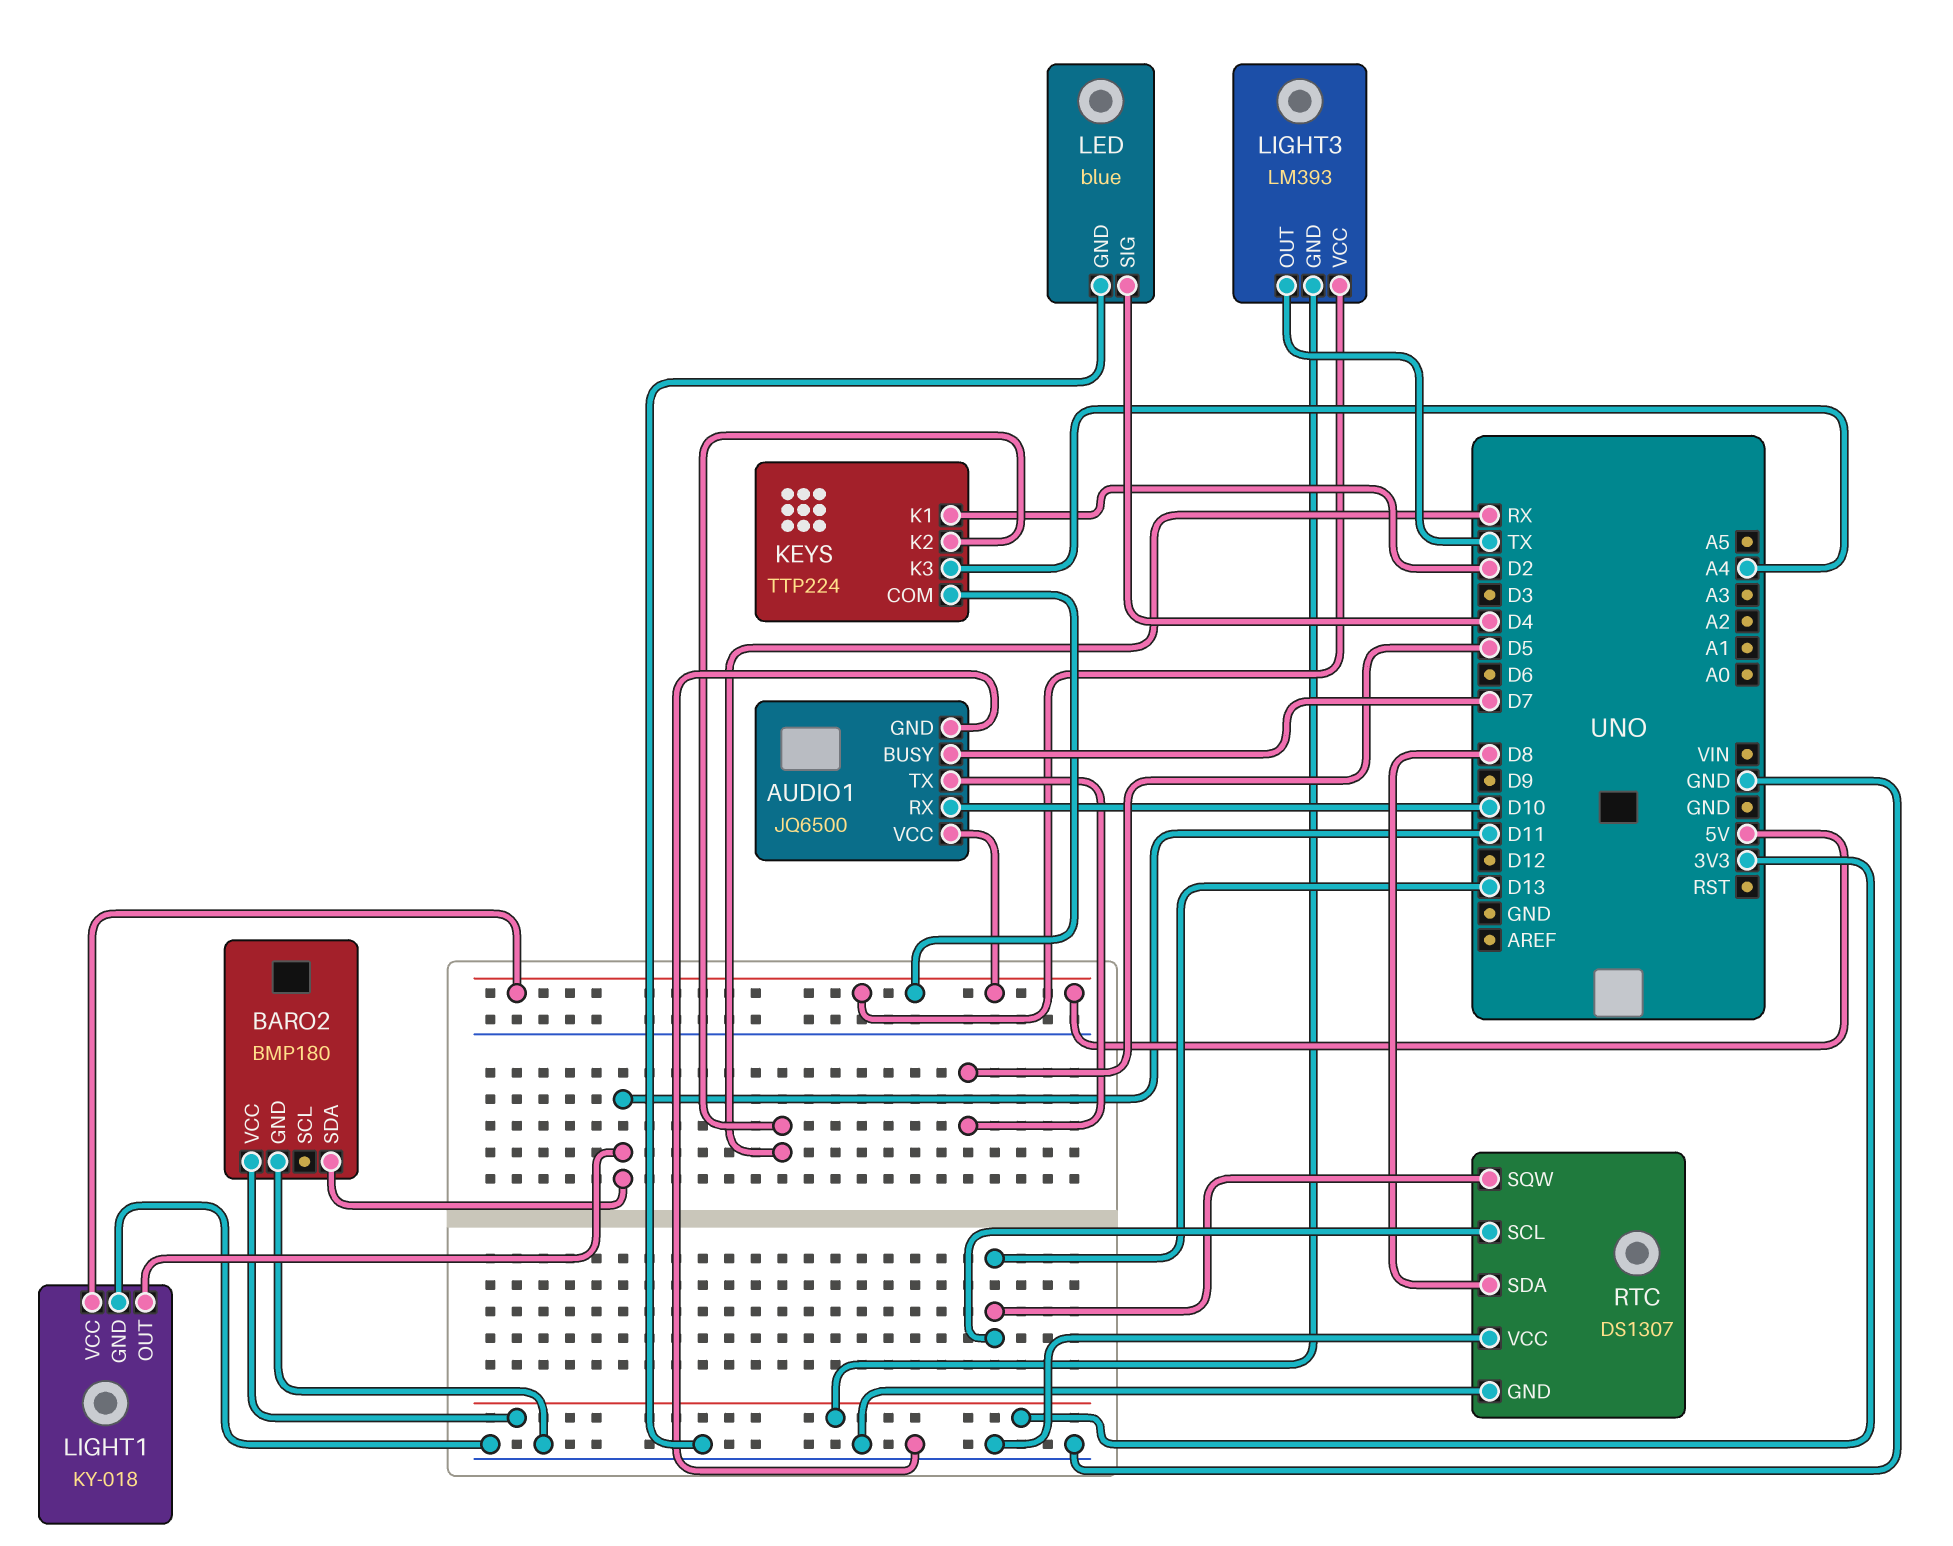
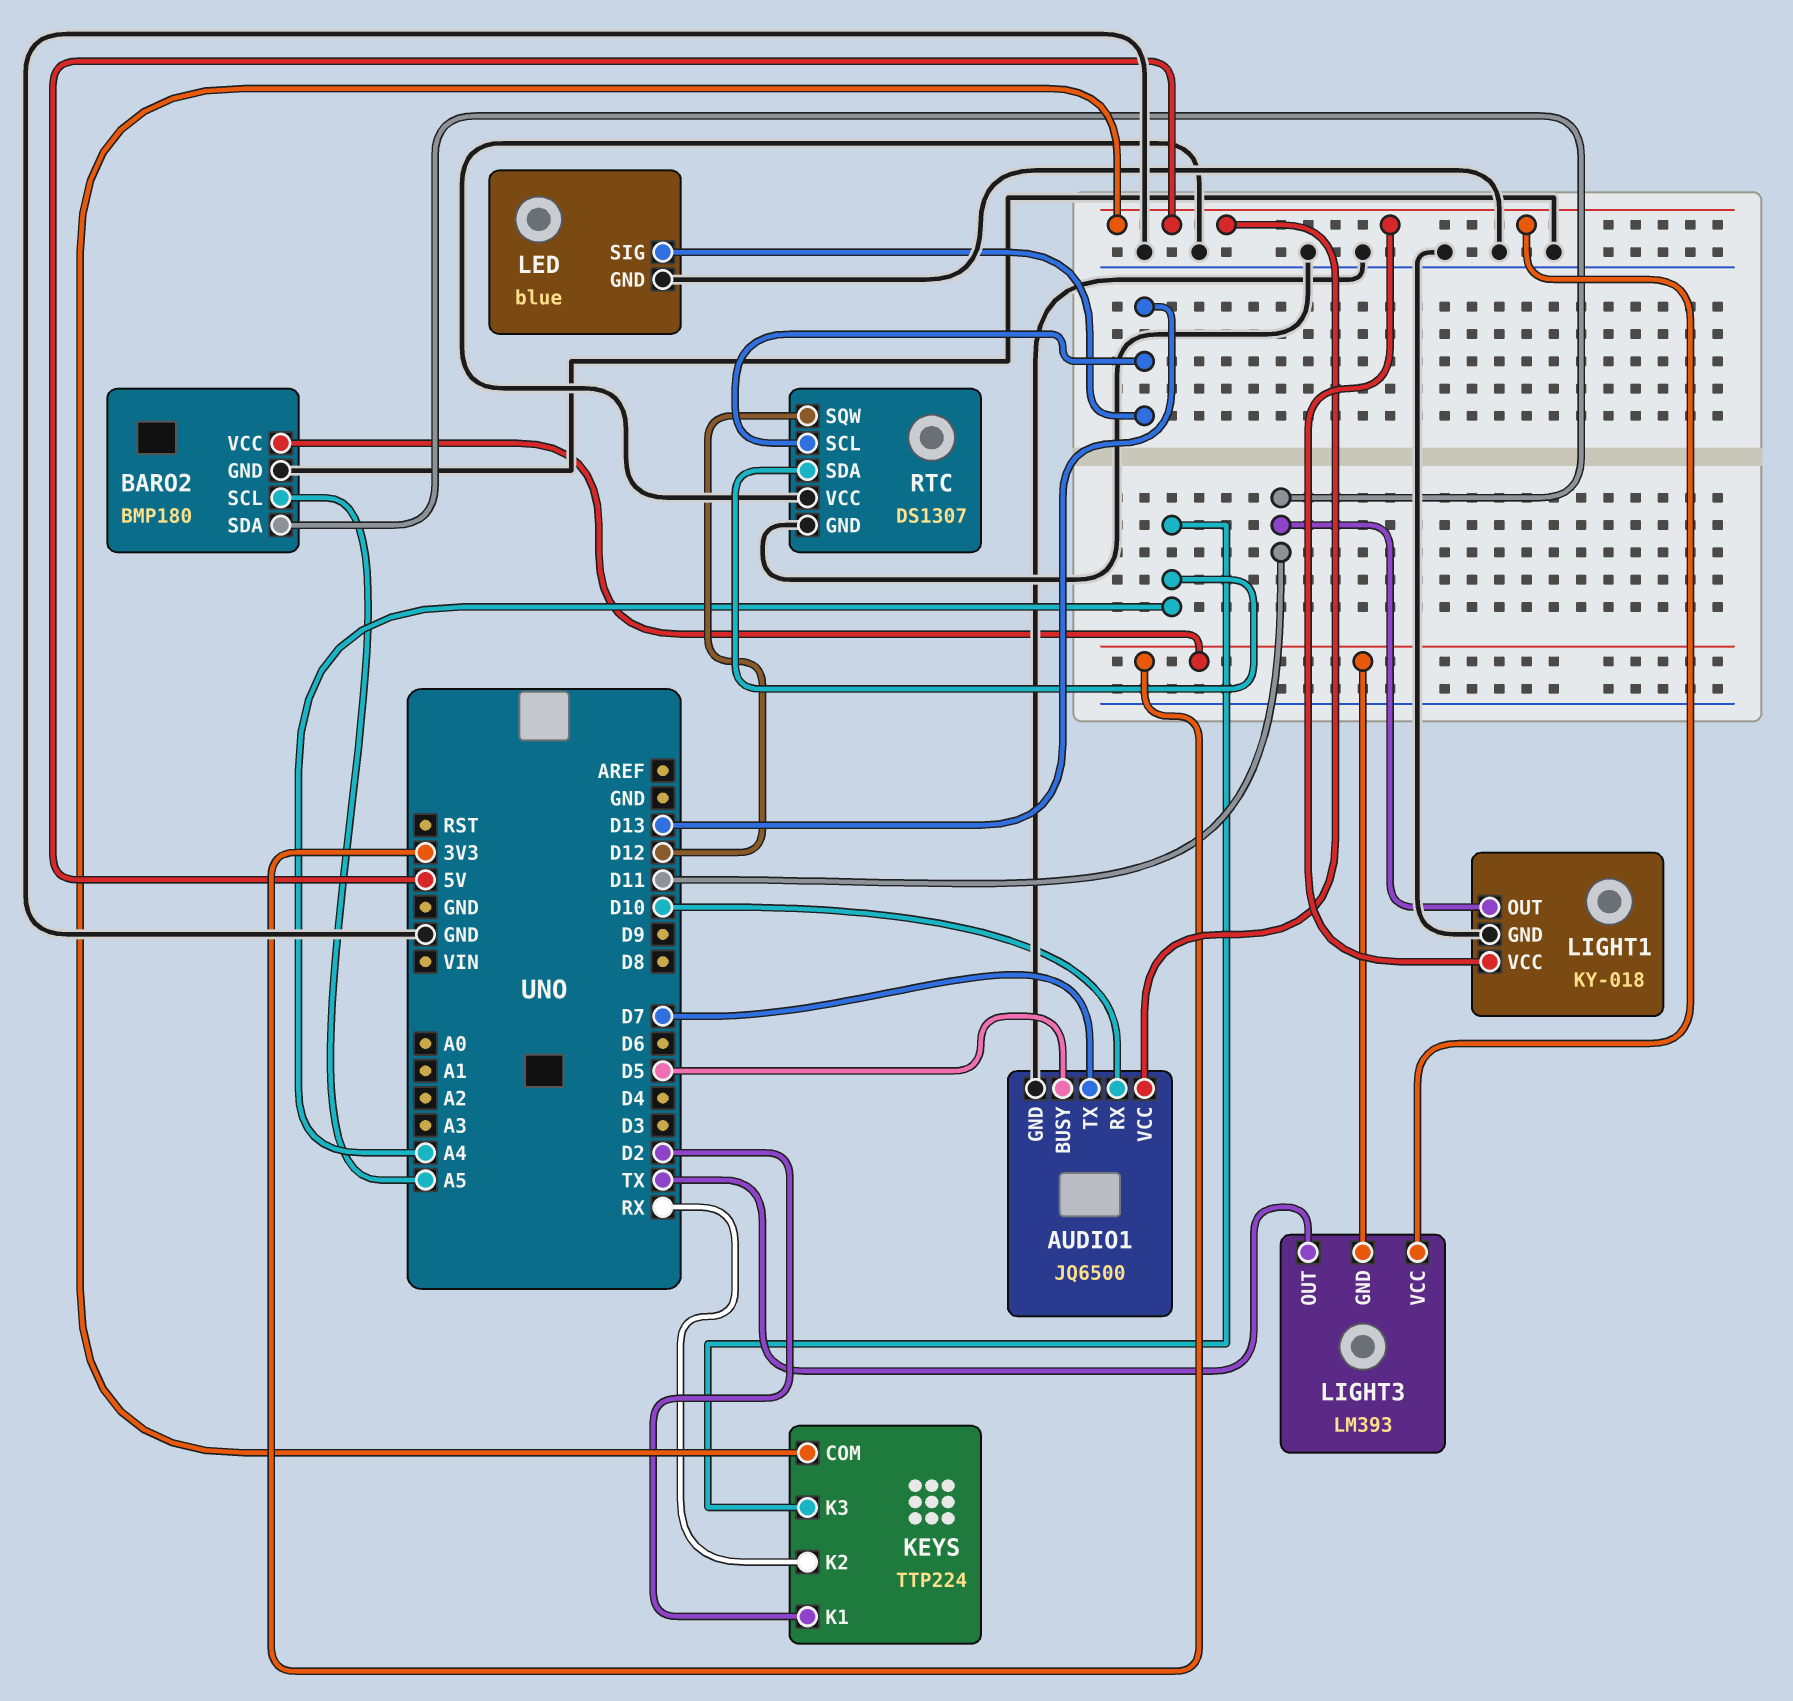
AUDIO1 pin BUSY: D7 -> D5
AUDIO1 pin TX: D5 -> D7
BARO2 pin SCL: none -> A5
LED pin SIG: D4 -> D13
RTC pin SDA: D8 -> A4
RTC pin SQW: D13 -> D12

